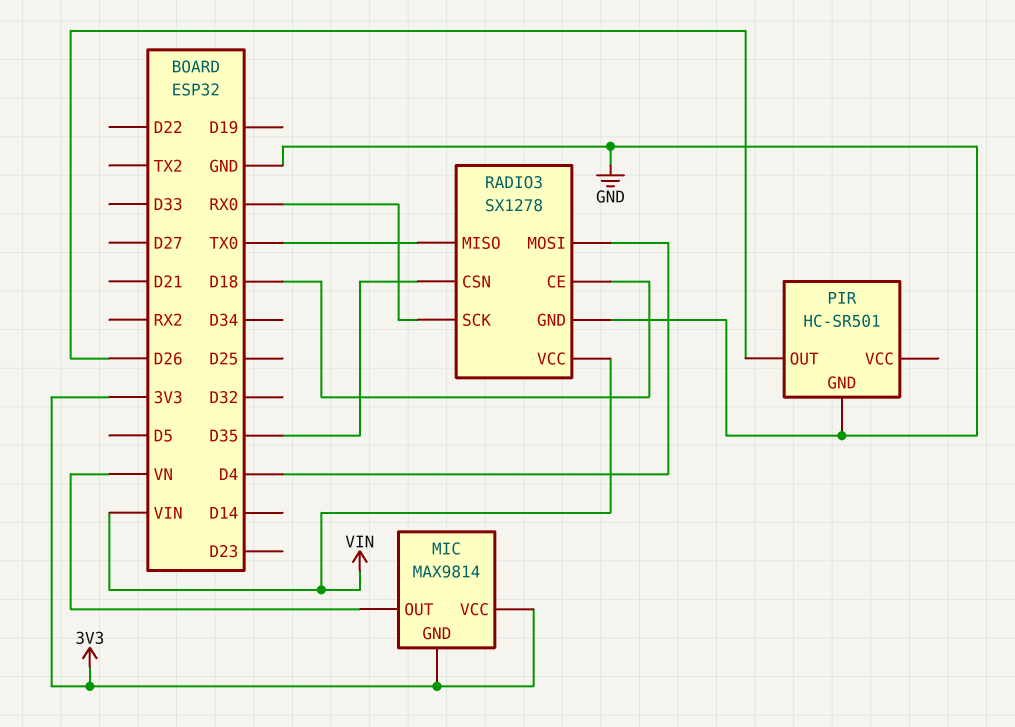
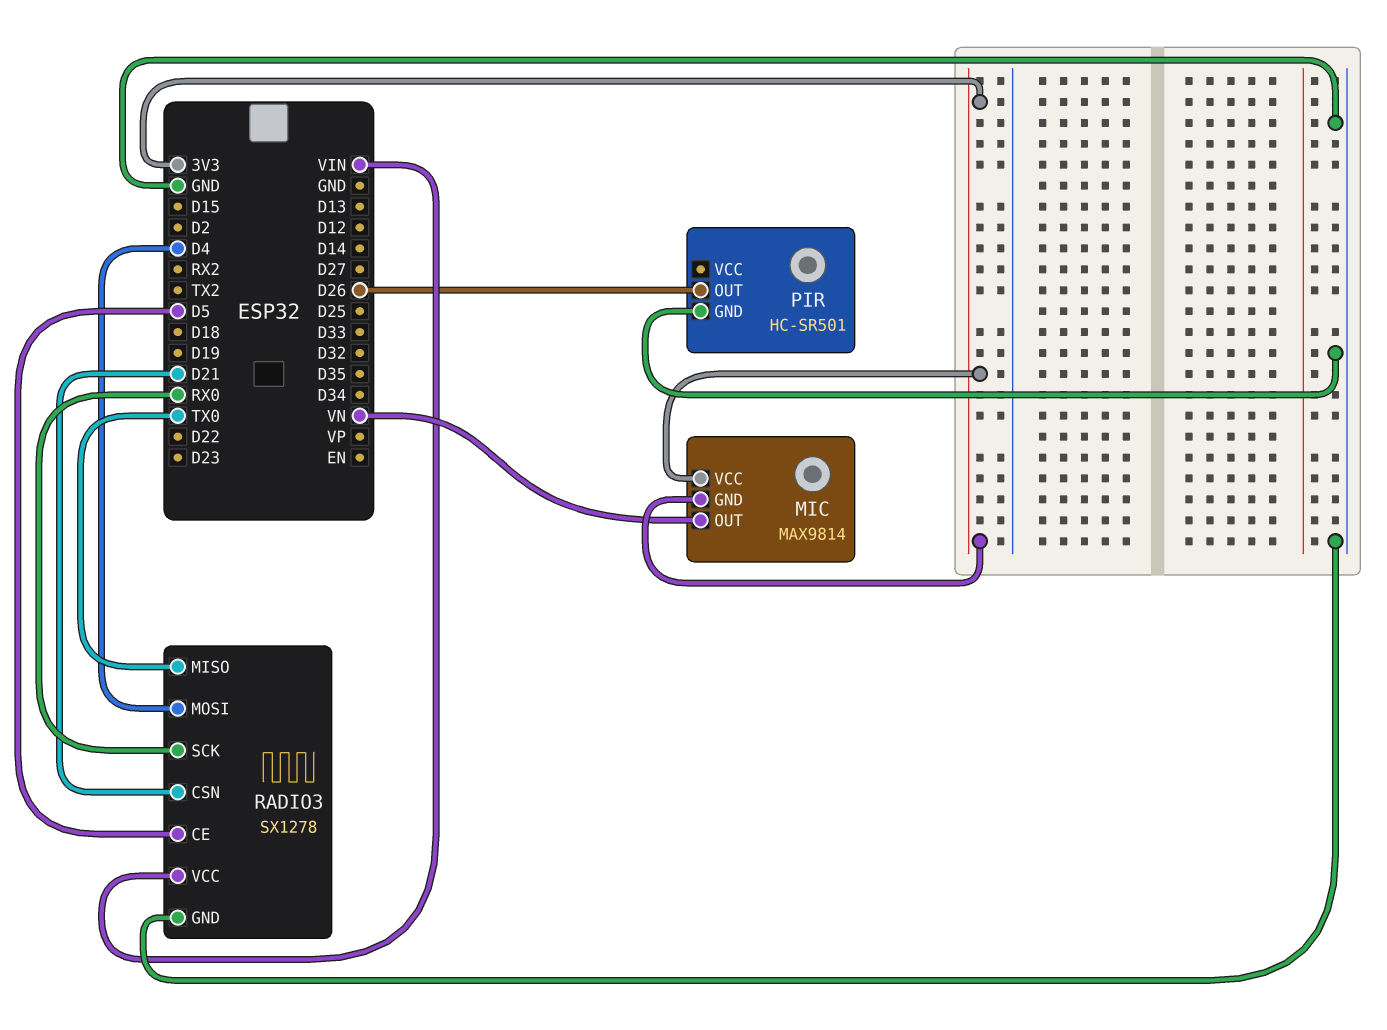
RADIO3 pin CE: D18 -> D5
RADIO3 pin CSN: D35 -> D21

